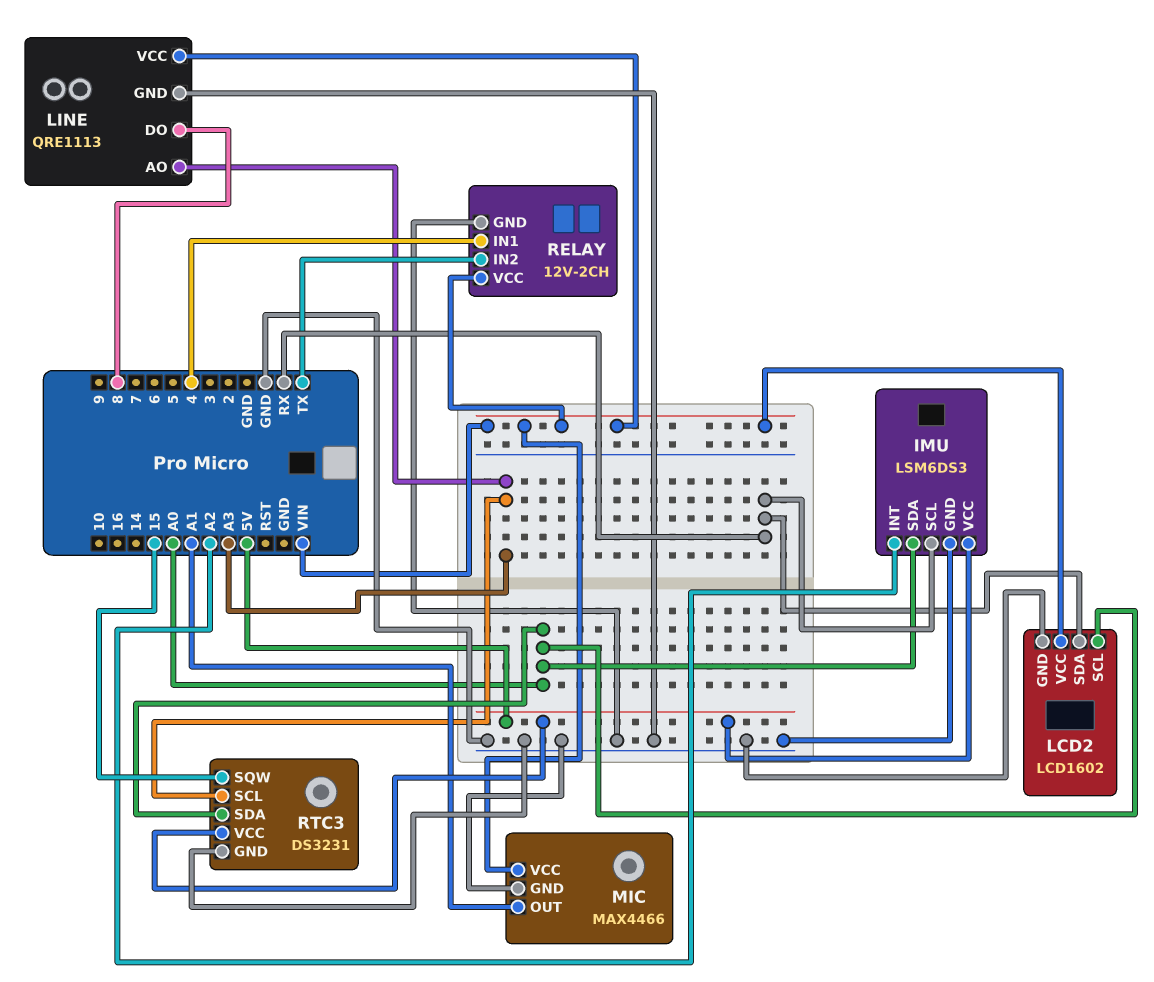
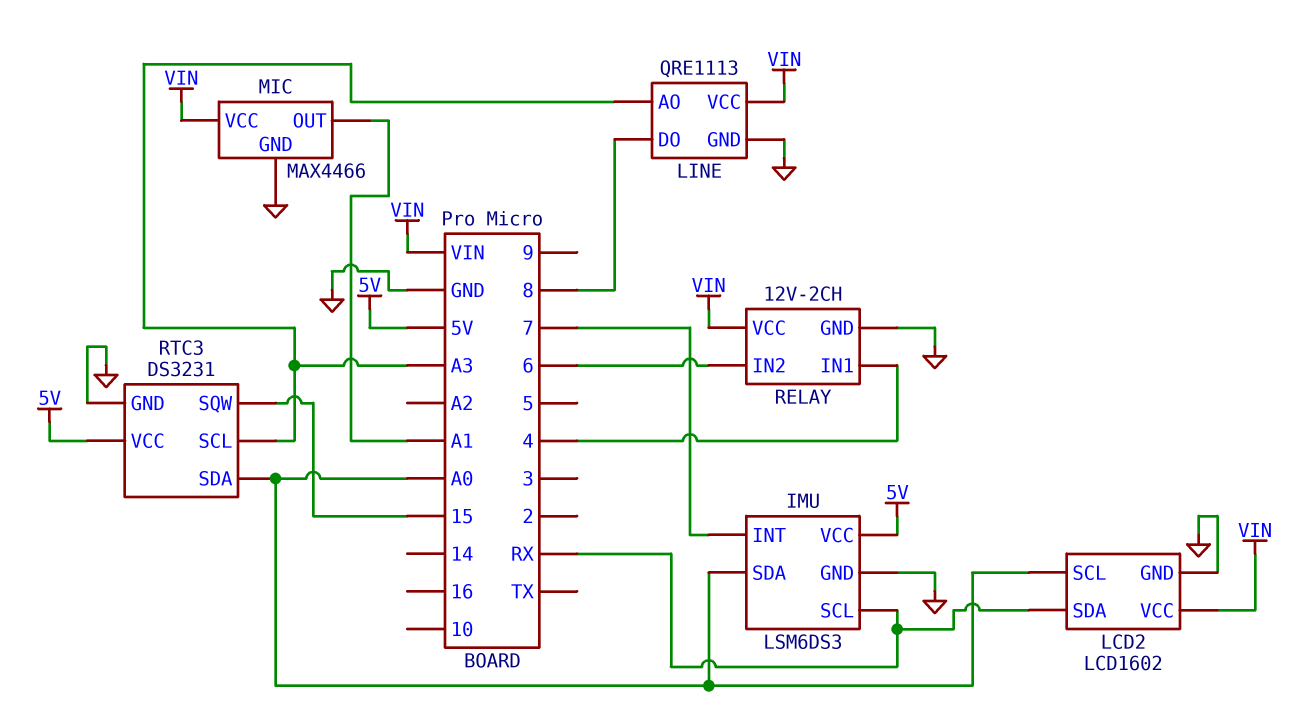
IMU pin INT: A2 -> 7
RELAY pin IN2: TX -> 6

